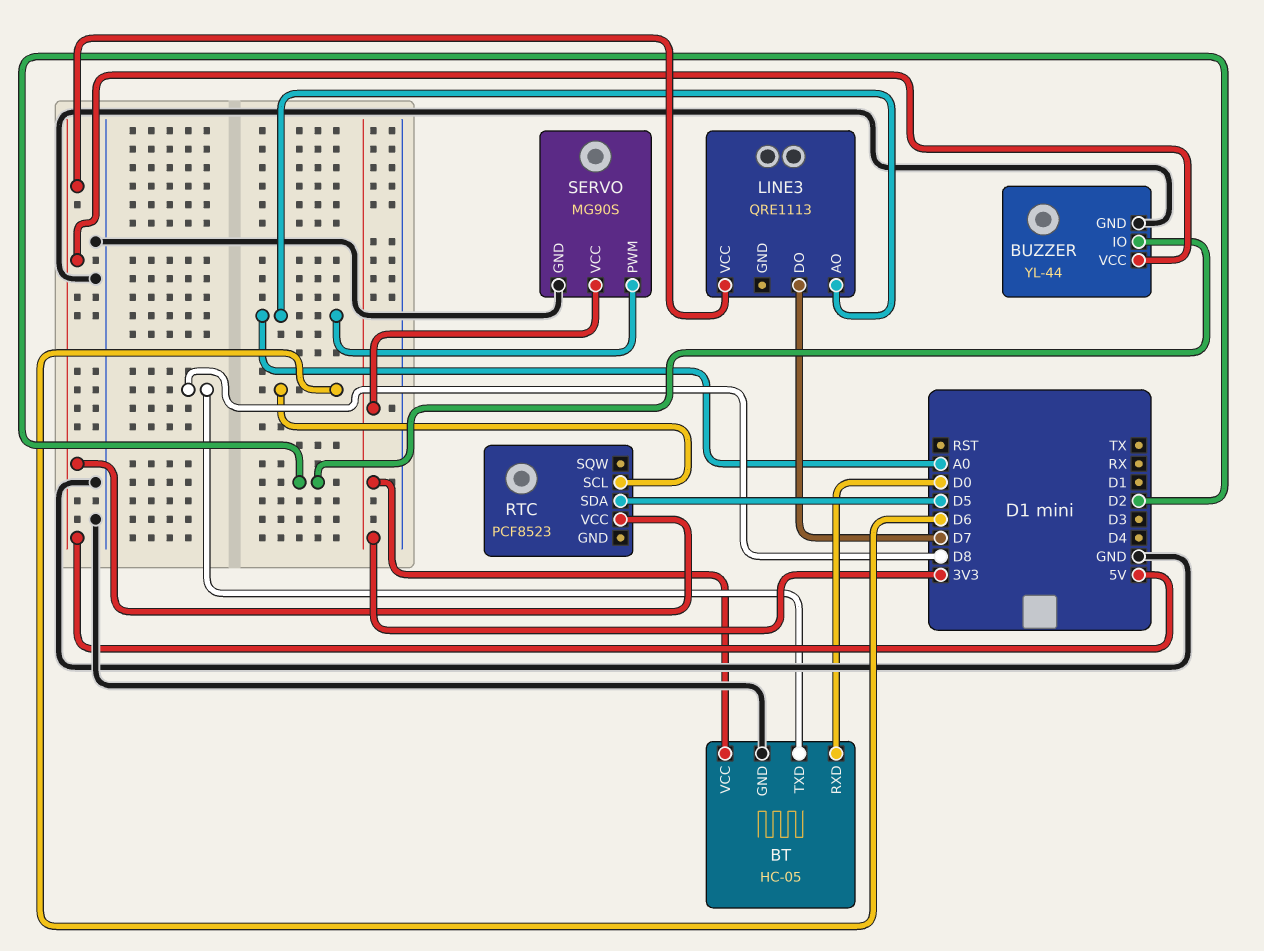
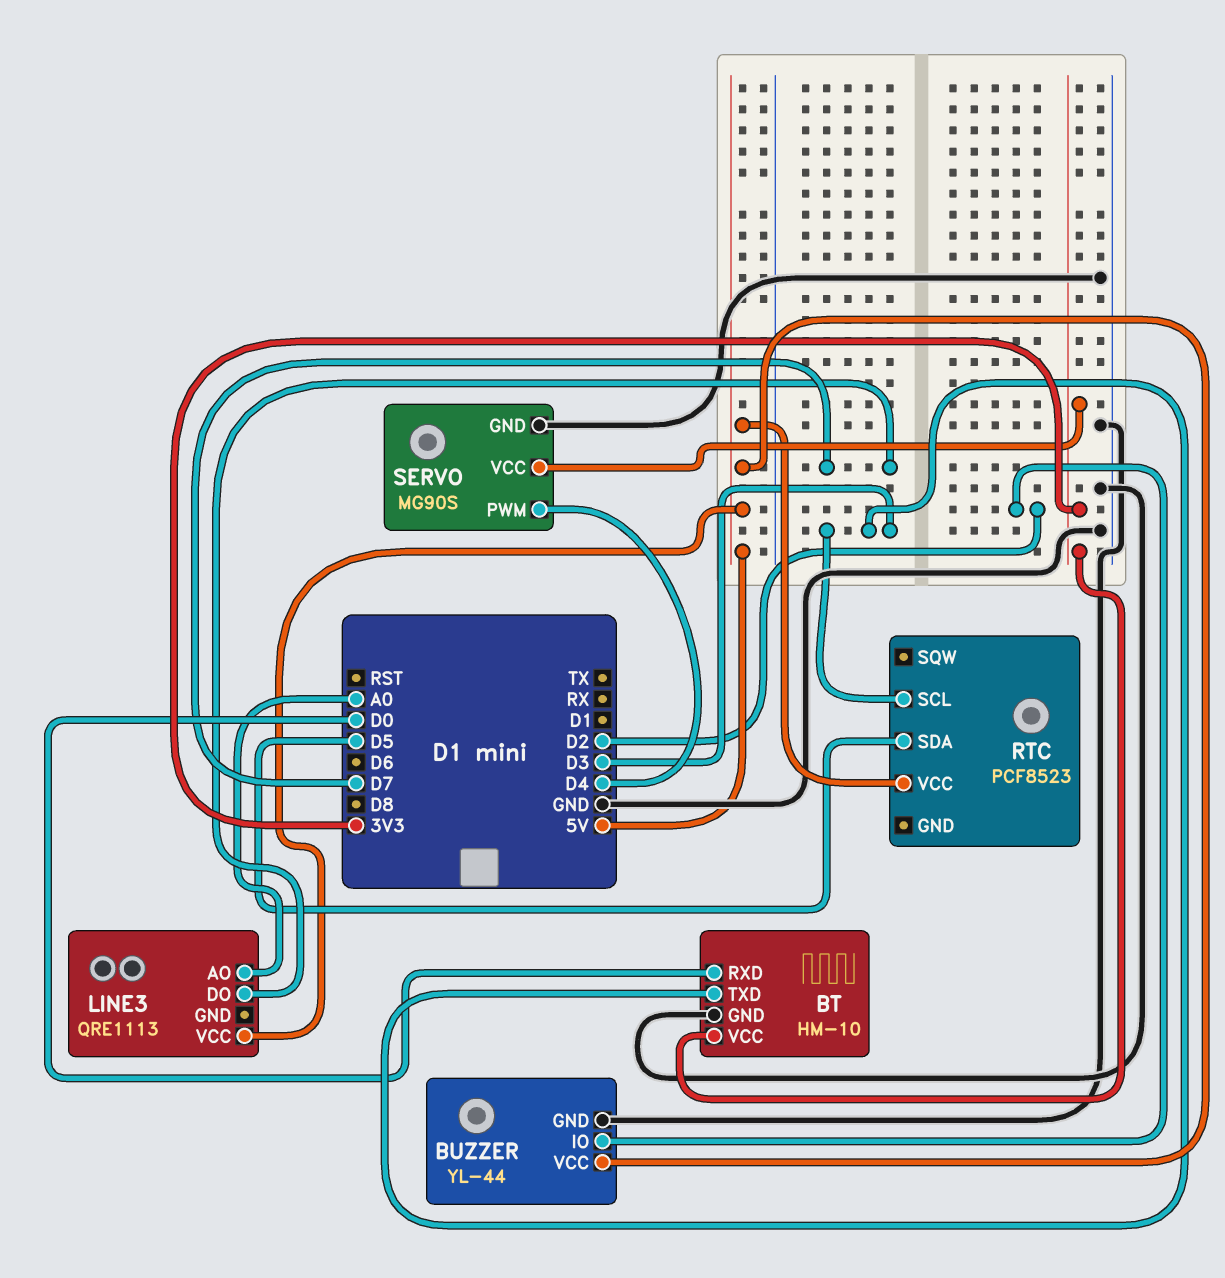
BT: HC-05 -> HM-10
BT pin TXD: D8 -> D3
RTC pin SCL: D6 -> D3
SERVO pin PWM: A0 -> D4

